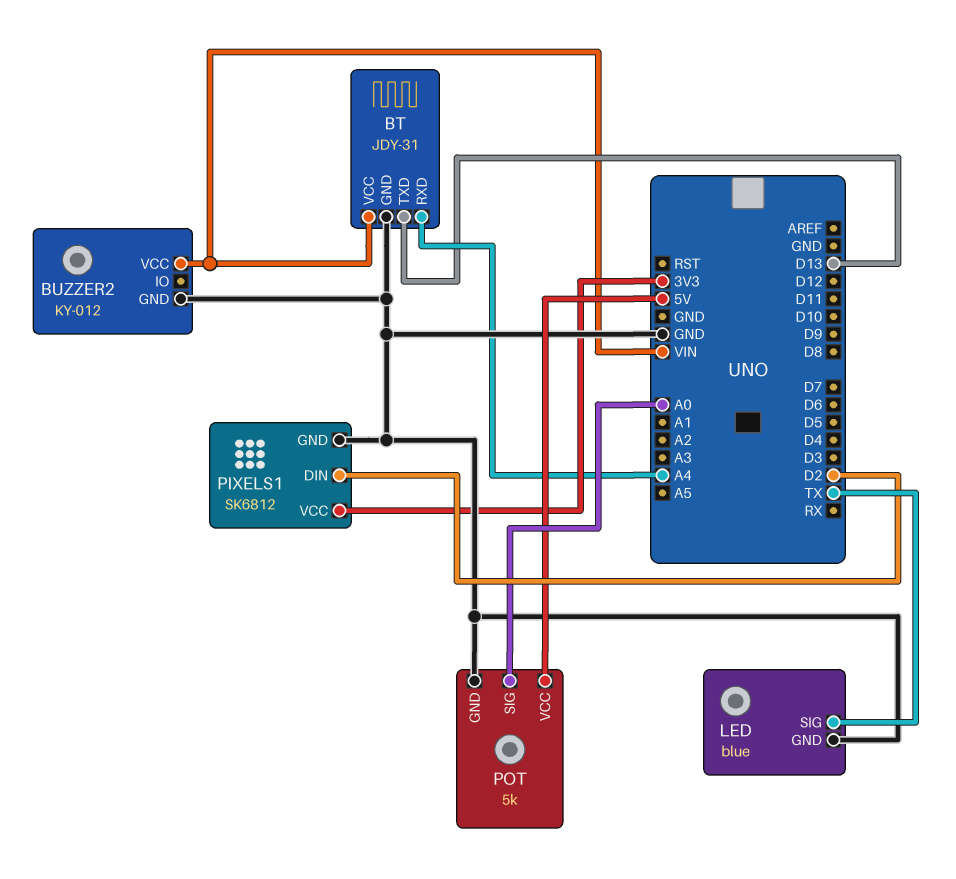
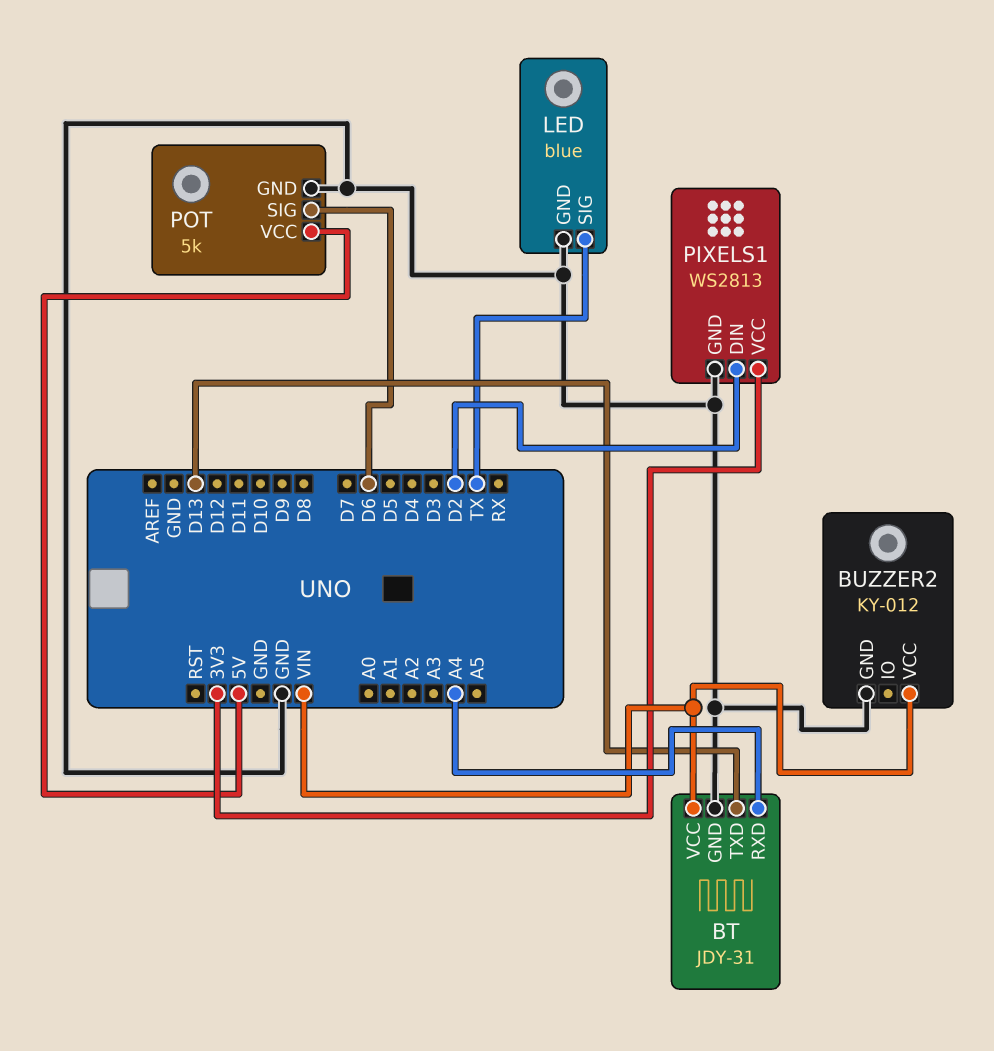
PIXELS1: SK6812 -> WS2813
POT pin SIG: A0 -> D6

